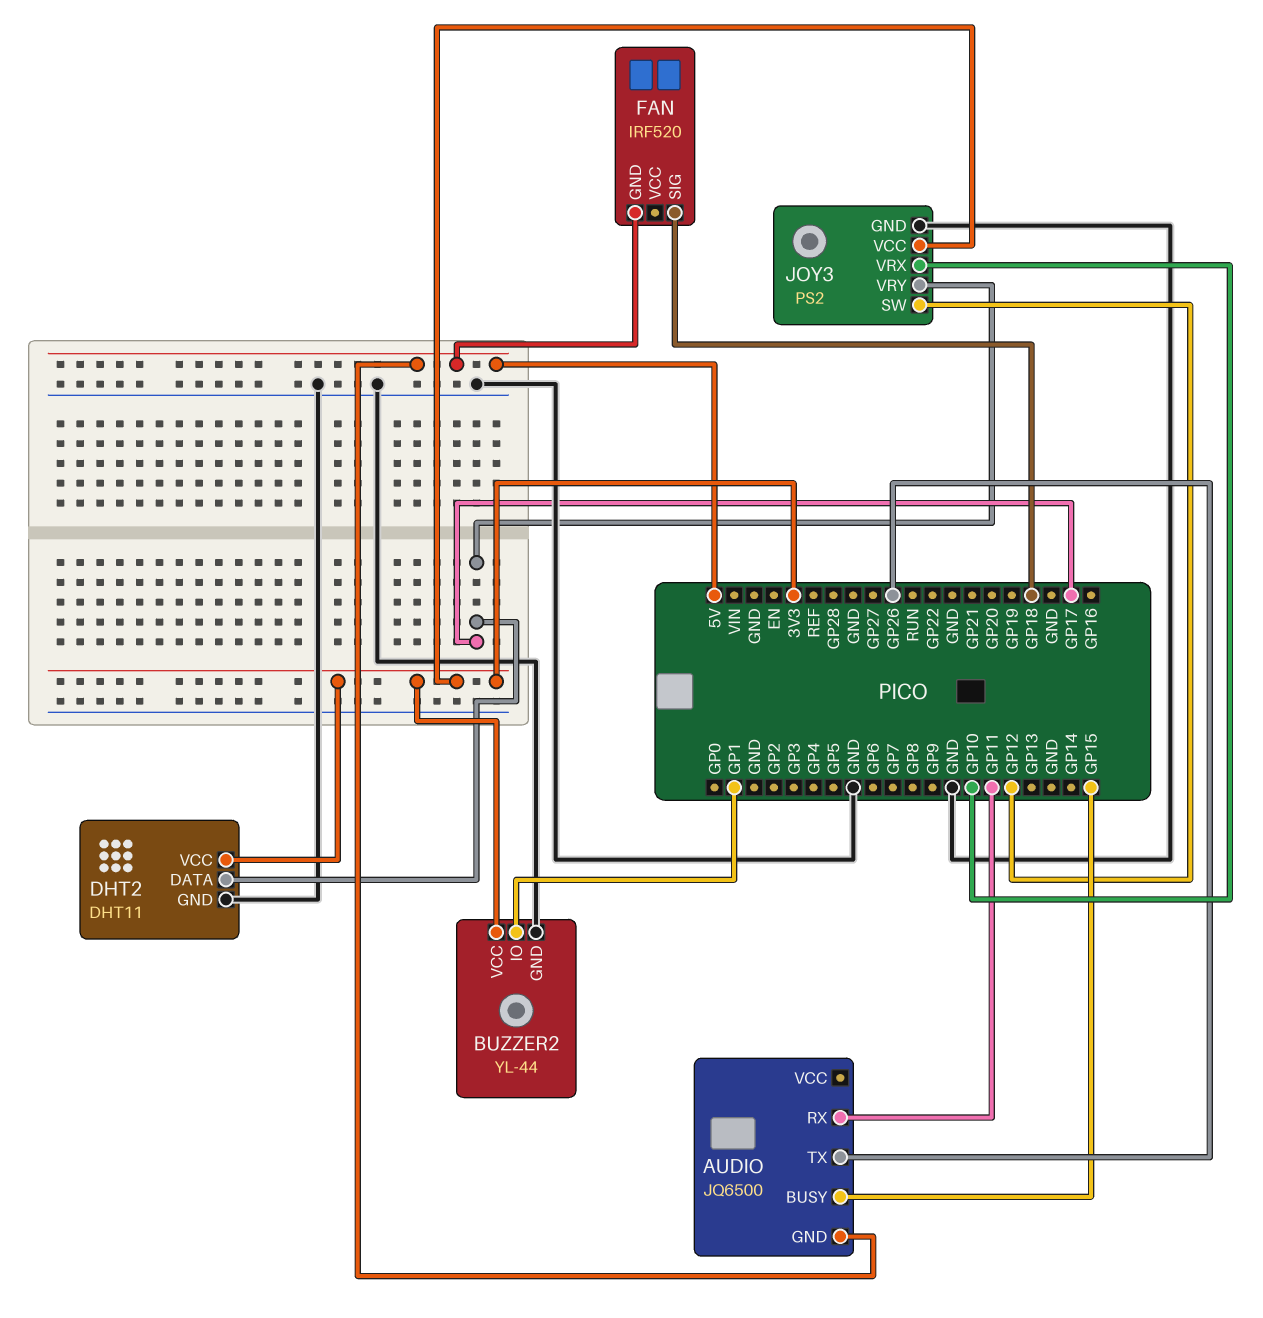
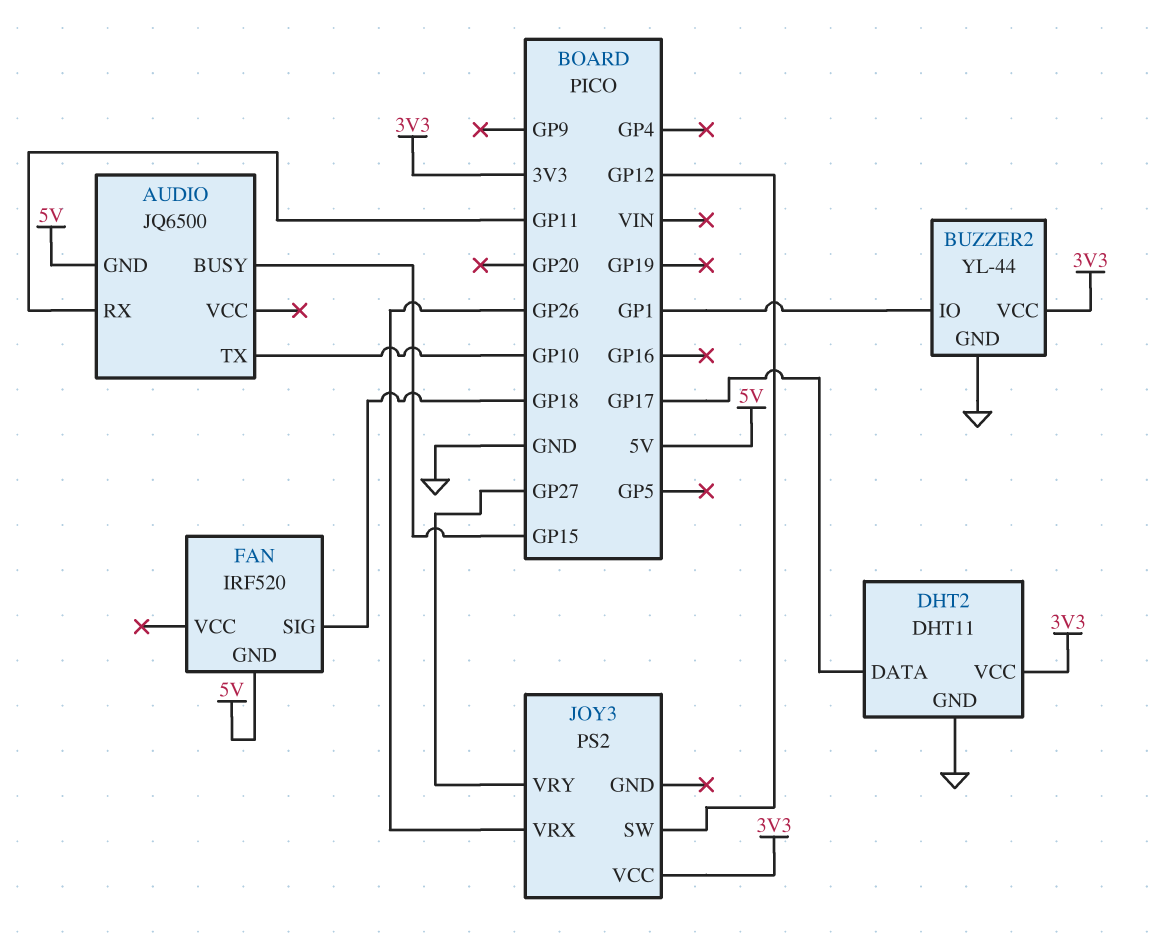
AUDIO pin TX: GP26 -> GP10
JOY3 pin GND: GND -> none
JOY3 pin VRX: GP10 -> GP26
JOY3 pin VRY: GP17 -> GP27

